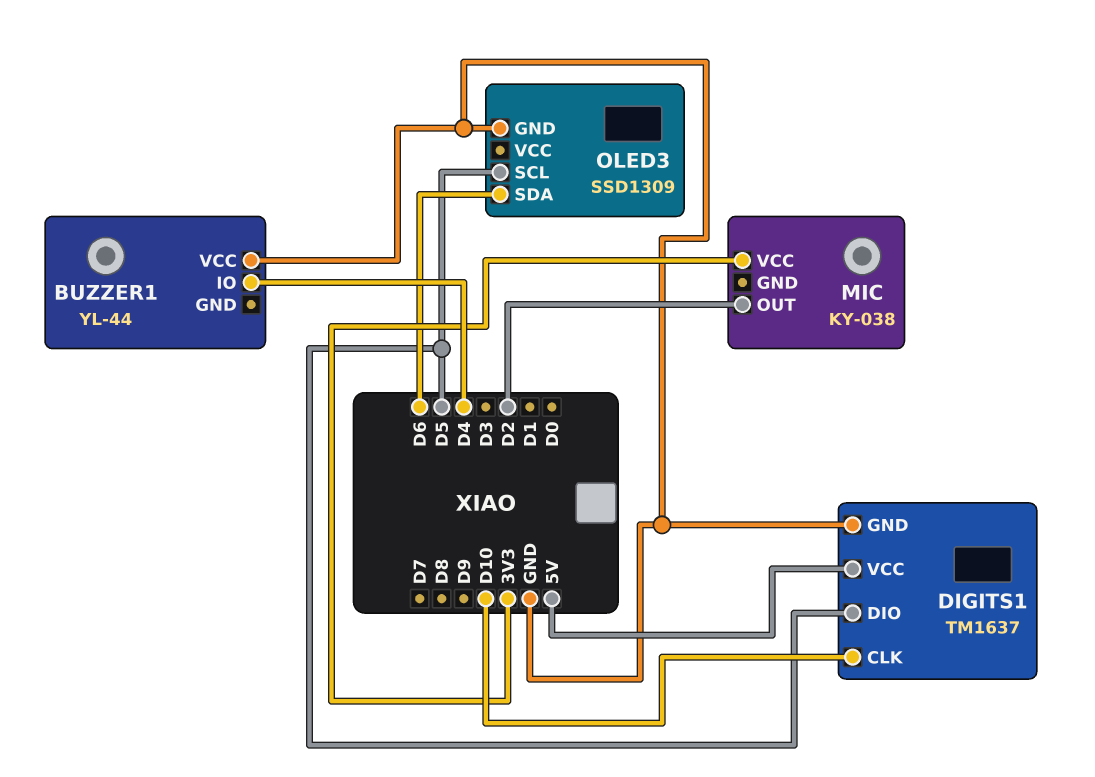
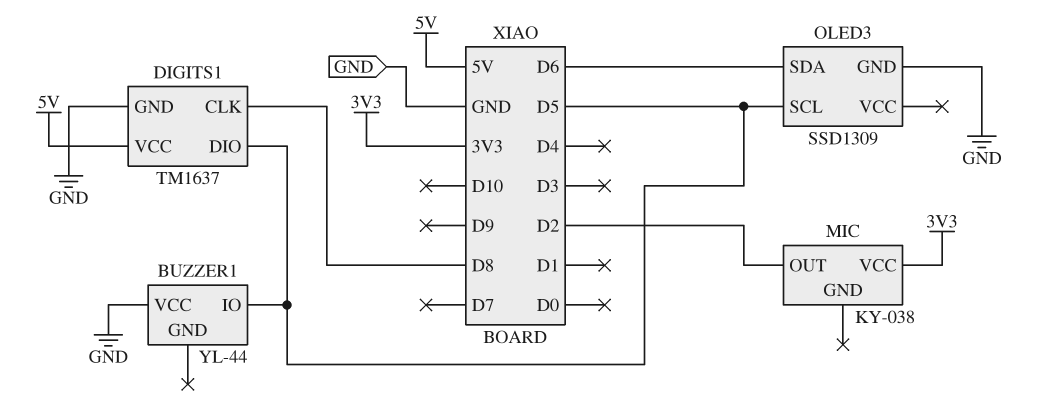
BUZZER1 pin IO: D4 -> D5
DIGITS1 pin CLK: D10 -> D8

